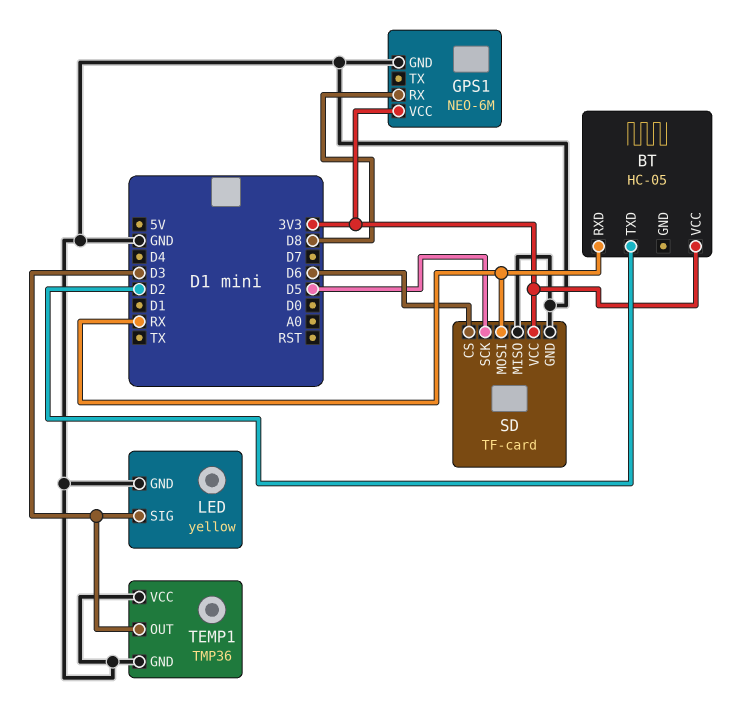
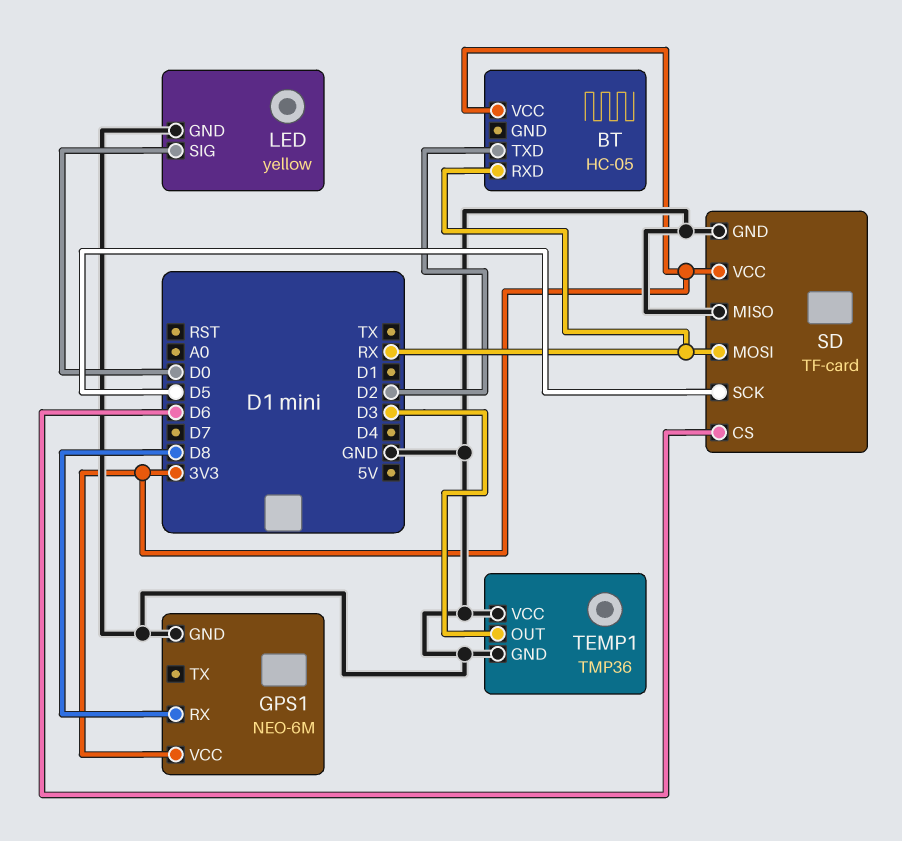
LED pin SIG: D3 -> D0

